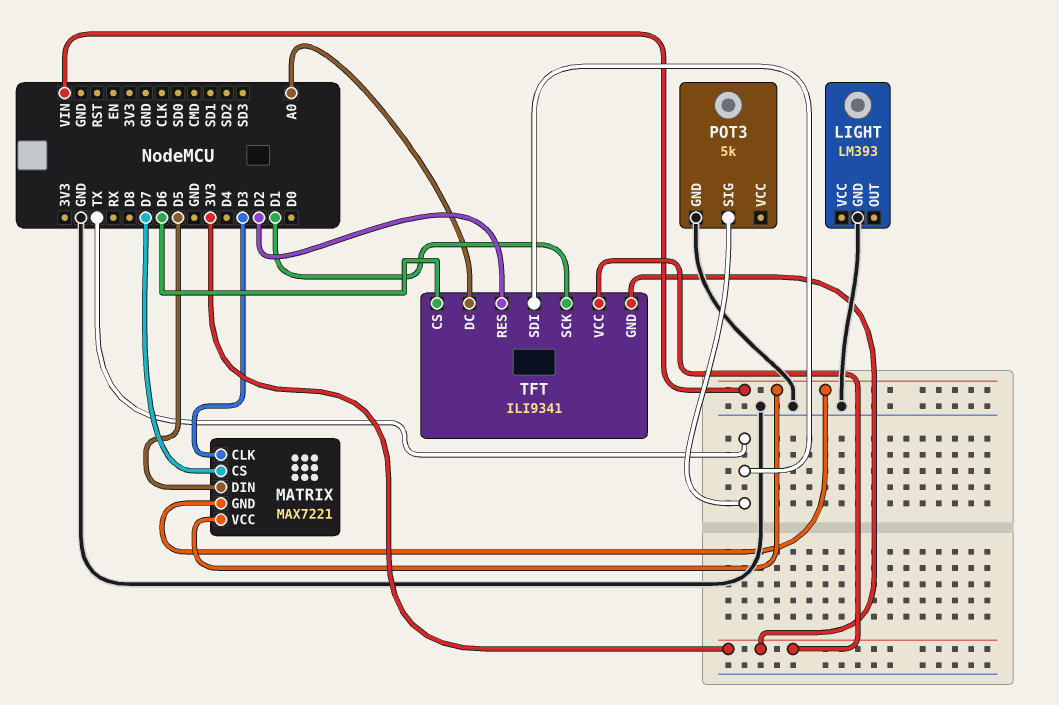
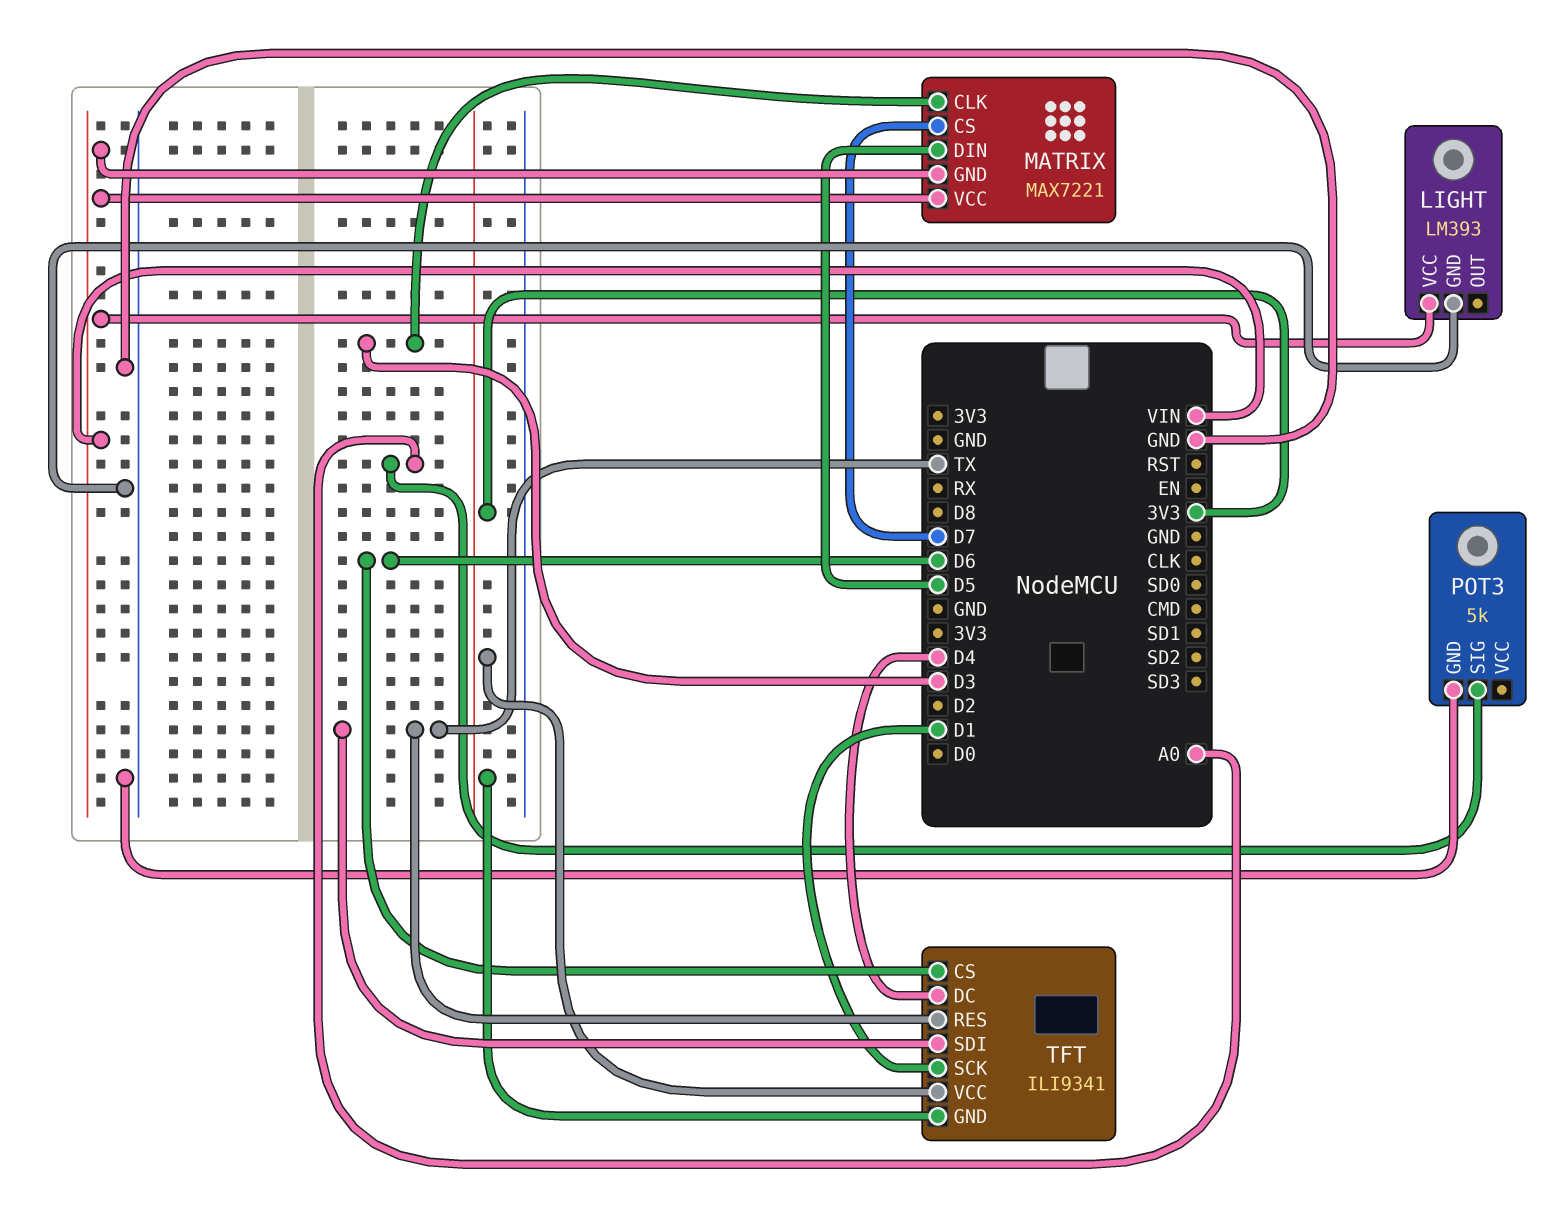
LIGHT pin VCC: none -> VIN
POT3 pin SIG: TX -> A0
TFT pin DC: A0 -> D4
TFT pin RES: D2 -> TX

